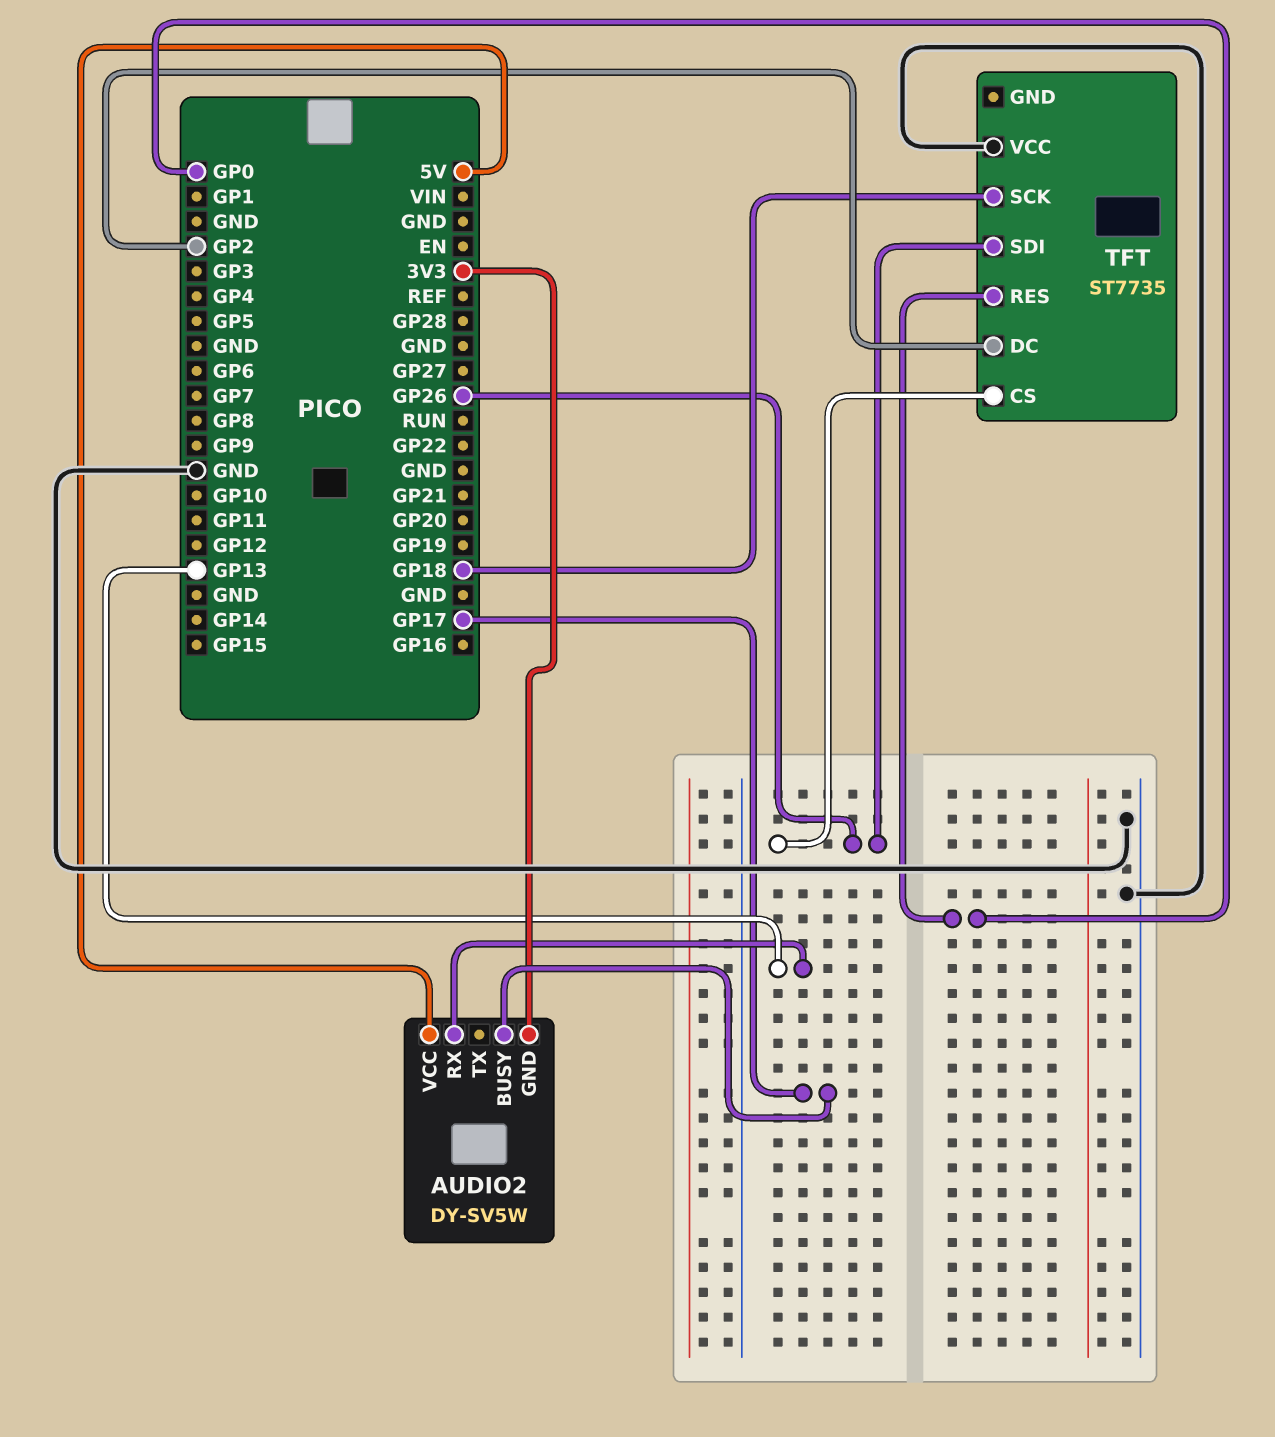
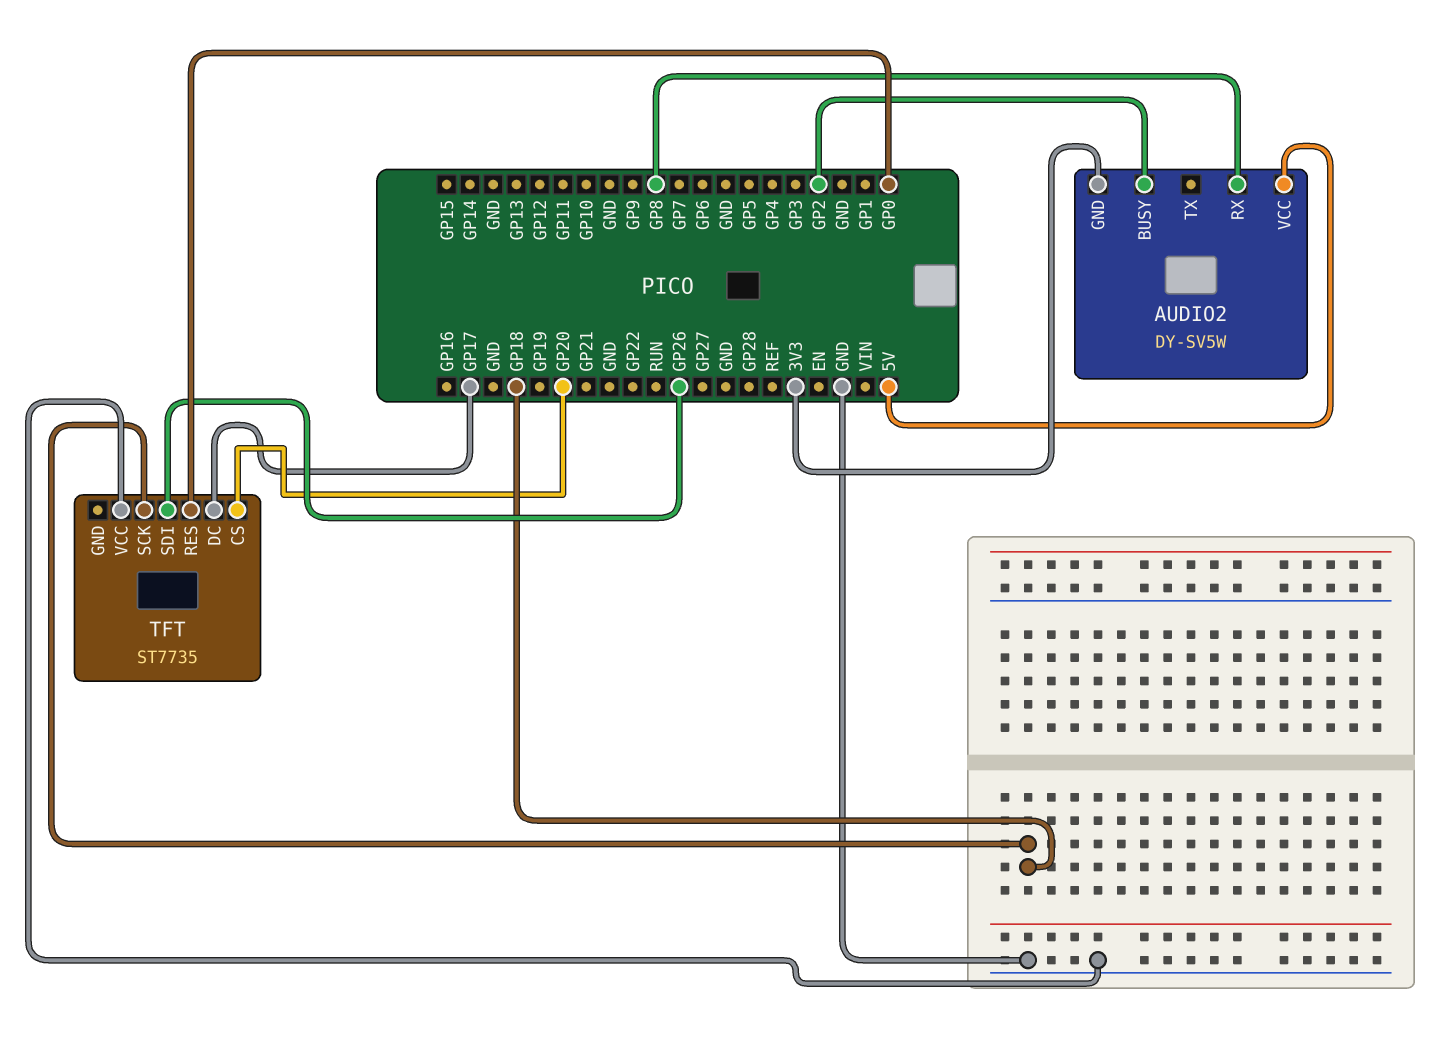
AUDIO2 pin BUSY: GP17 -> GP2
AUDIO2 pin RX: GP13 -> GP8
TFT pin CS: GP26 -> GP20
TFT pin DC: GP2 -> GP17

